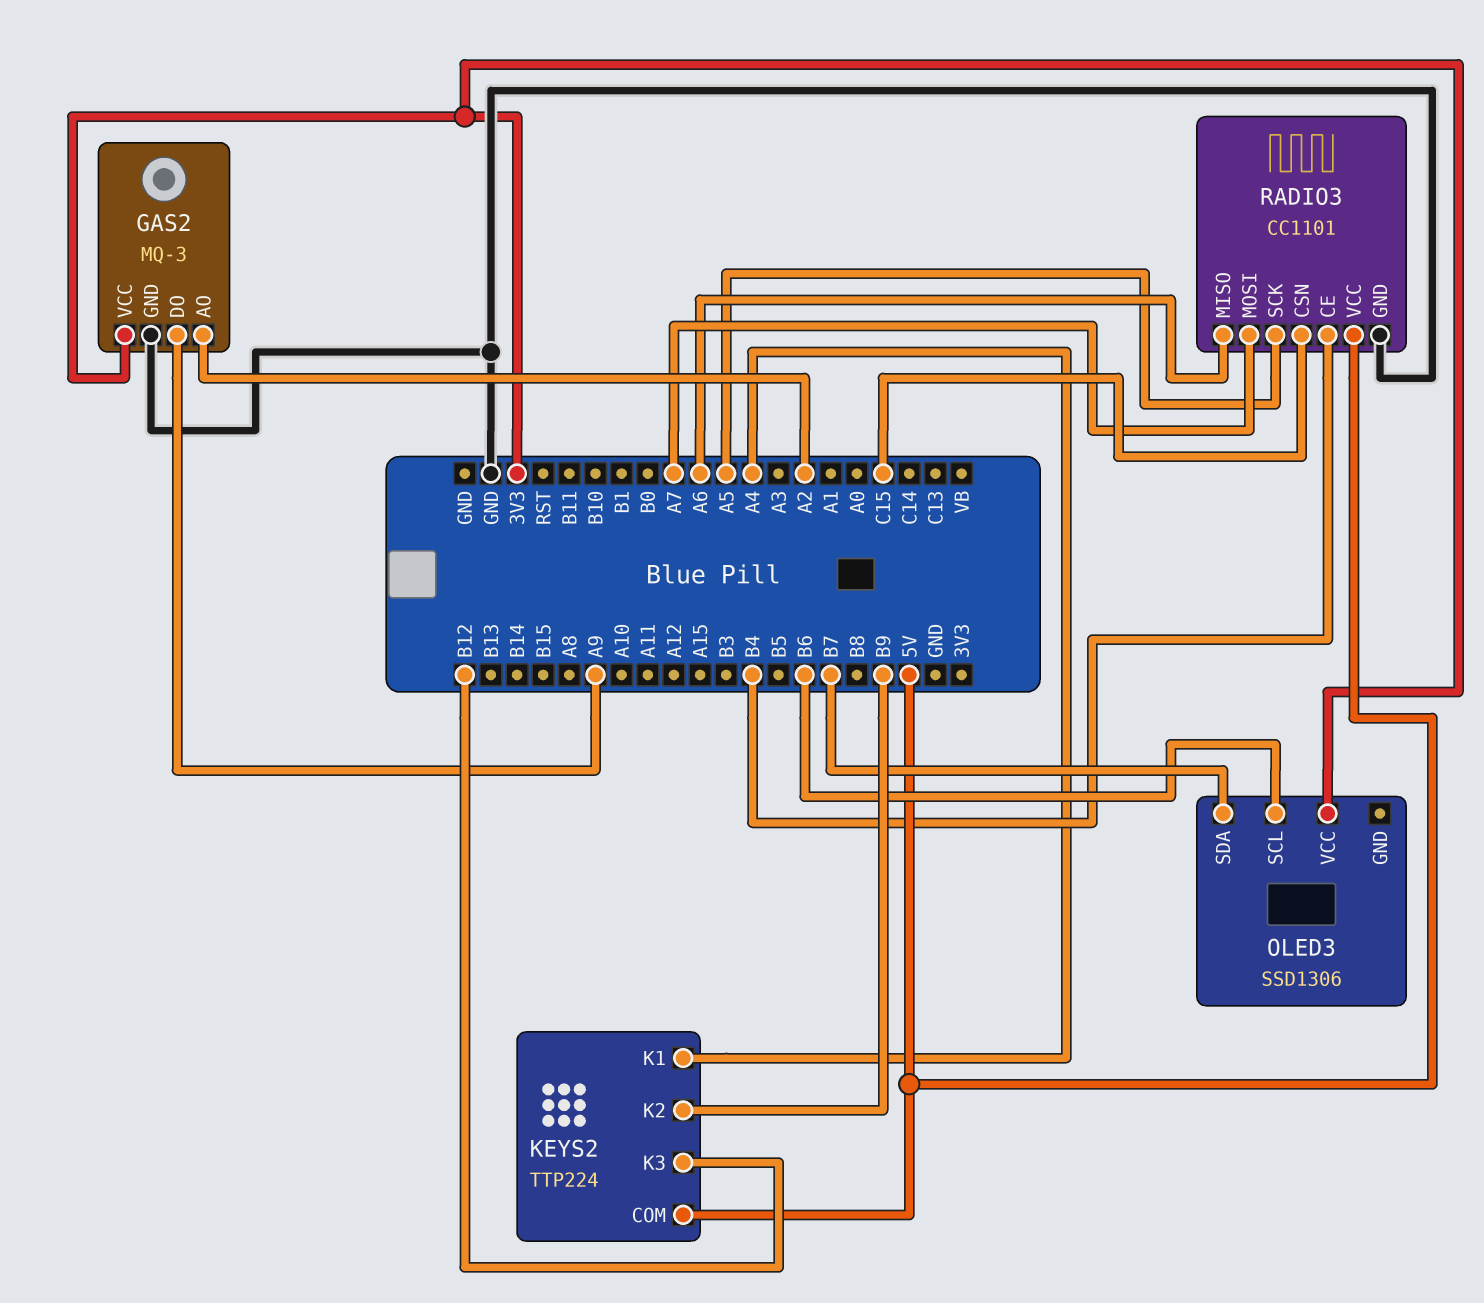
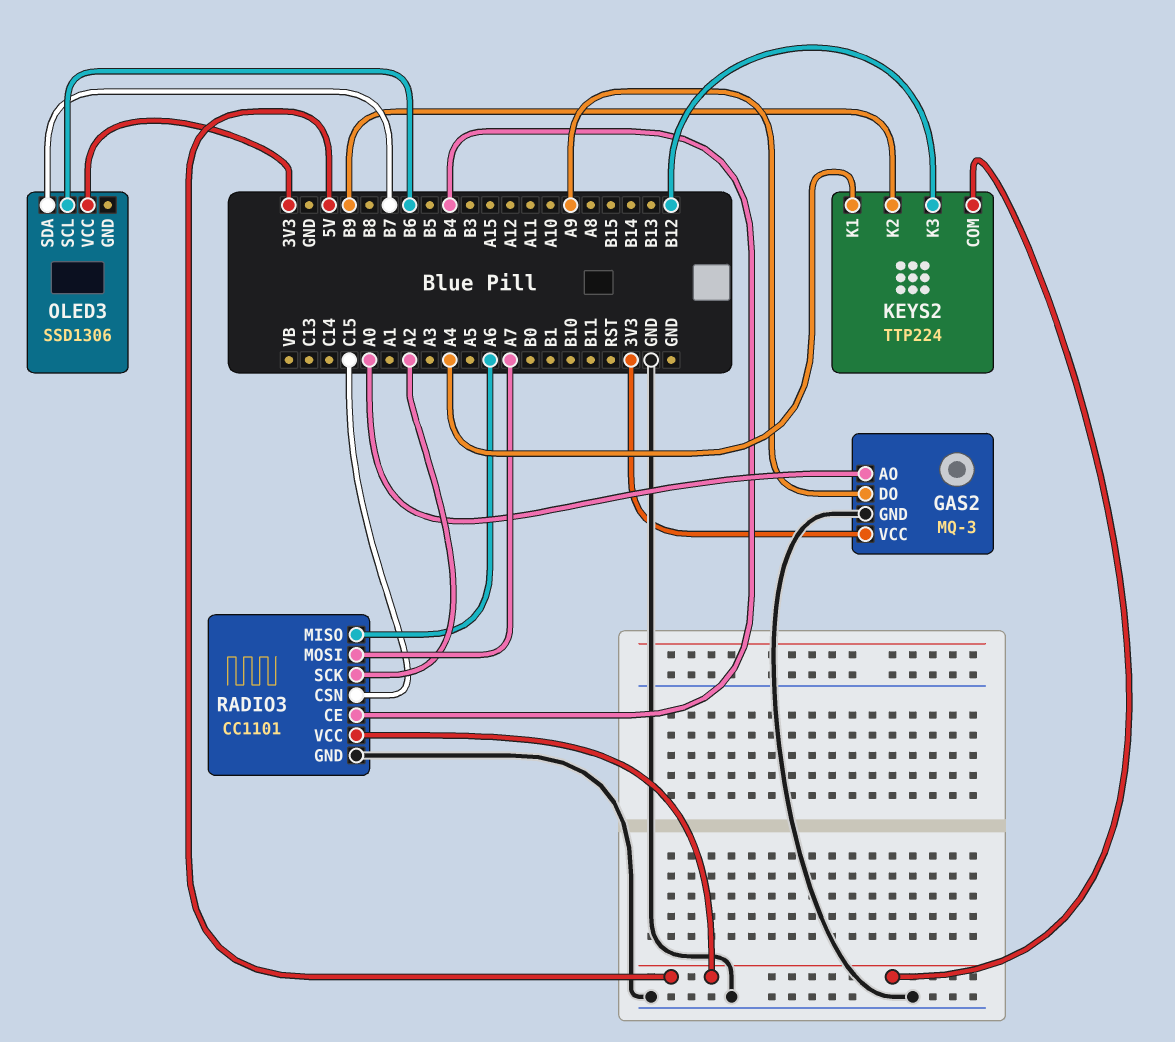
GAS2 pin AO: A2 -> A0
RADIO3 pin SCK: A5 -> A2

